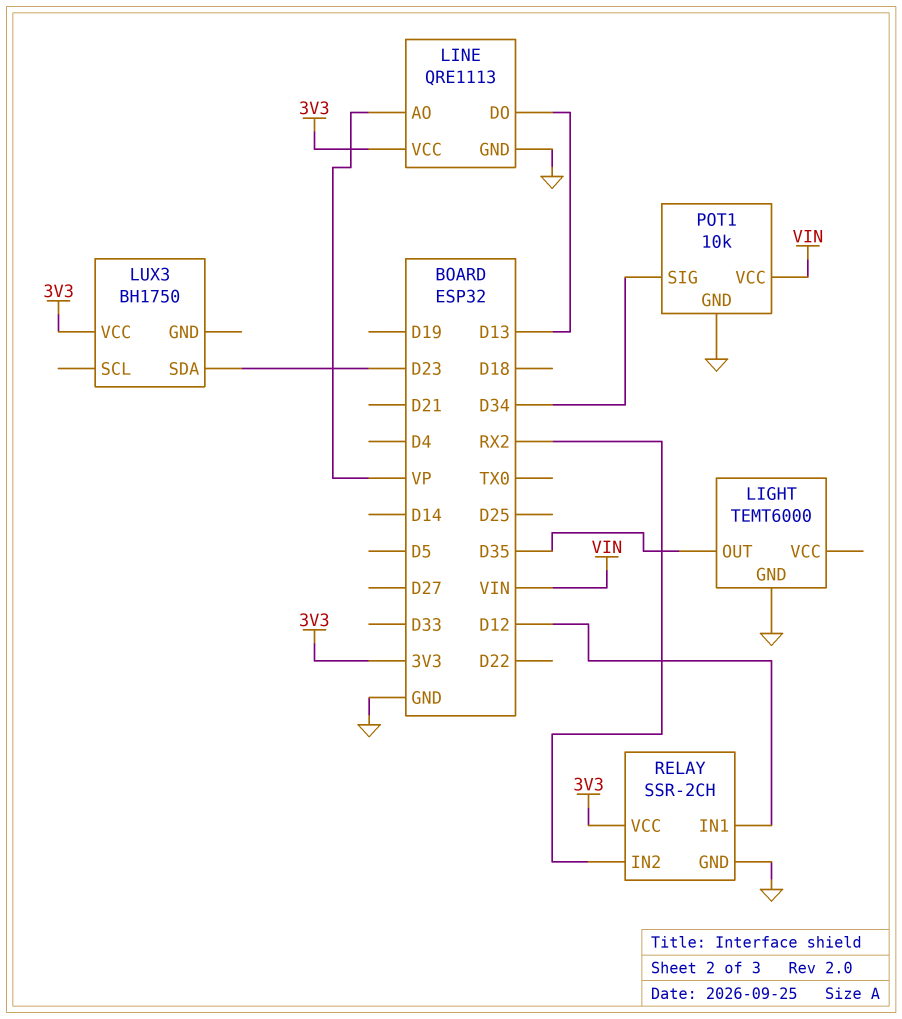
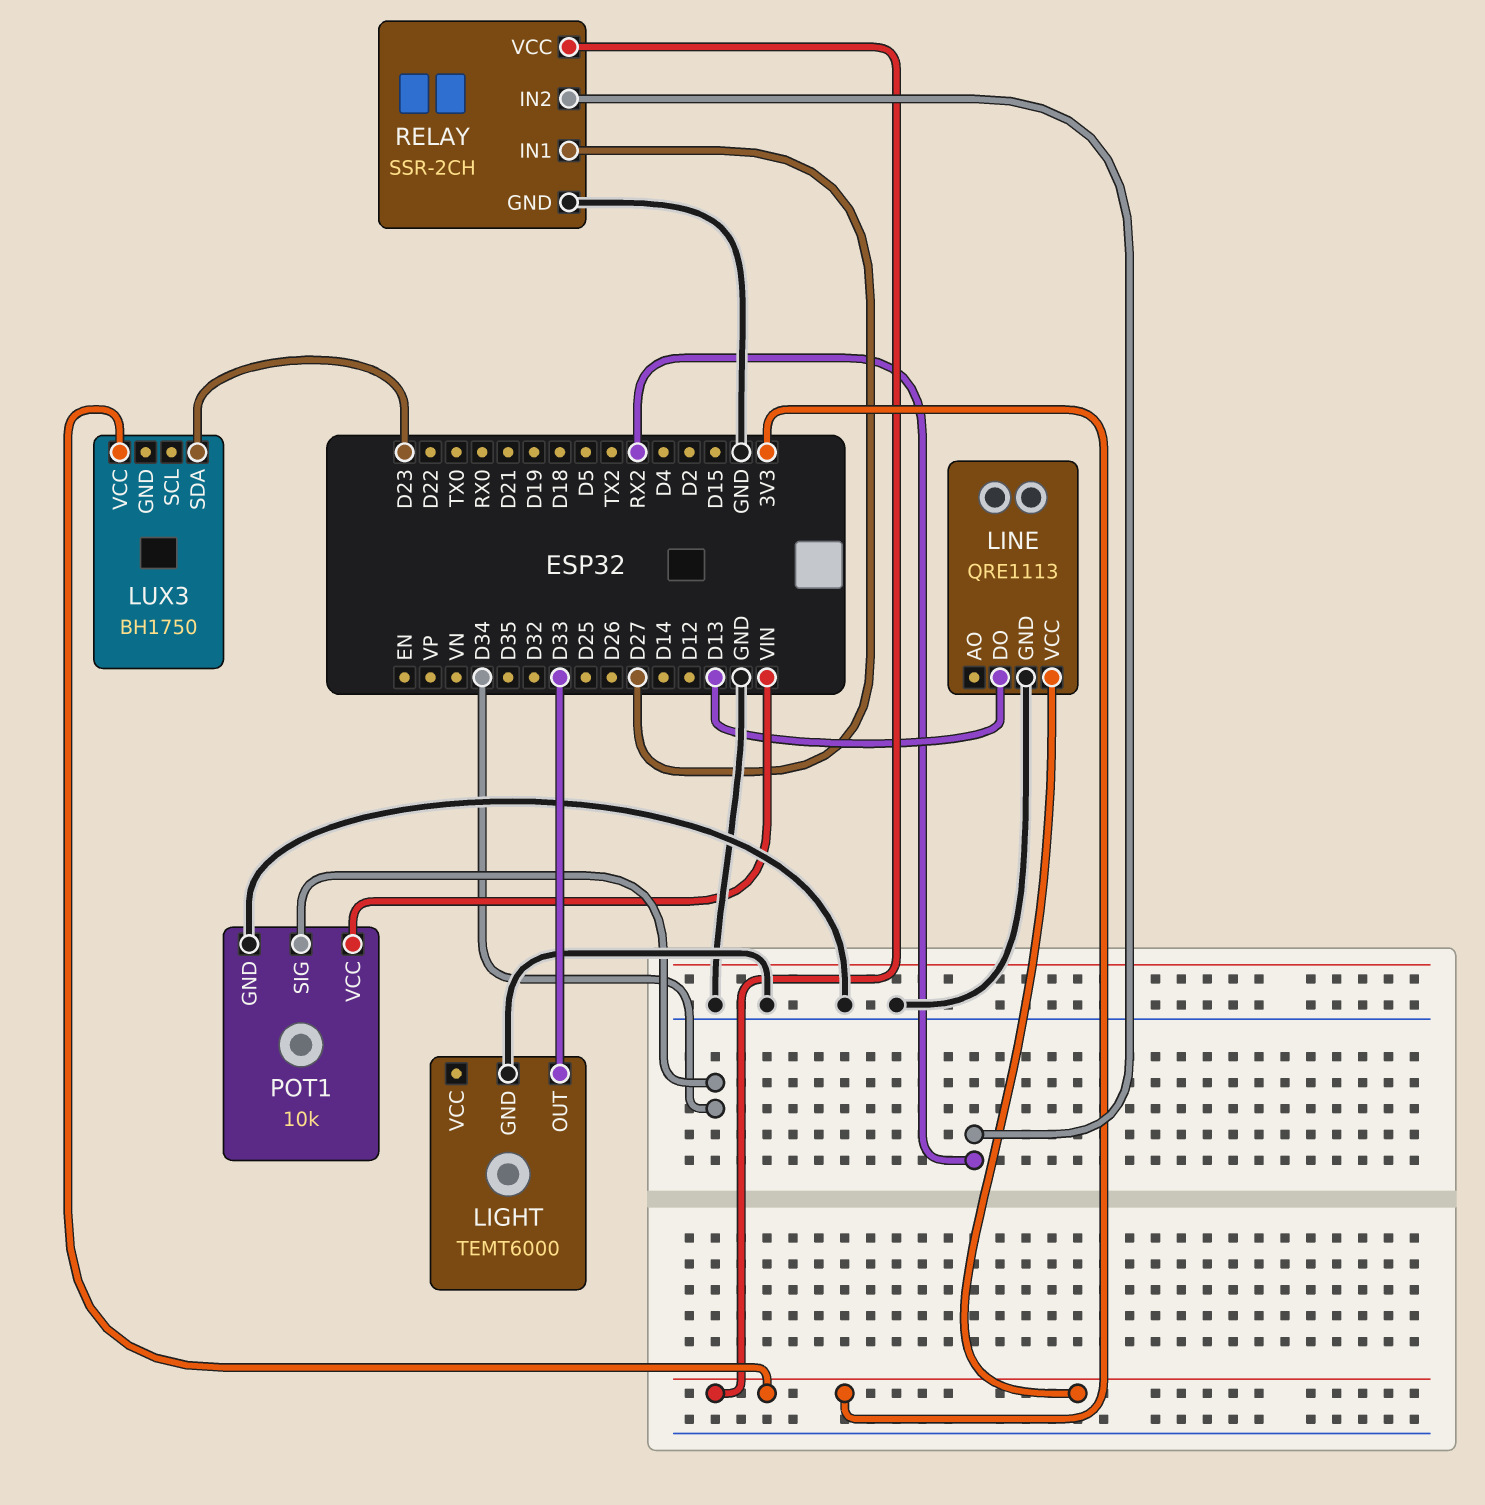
LIGHT pin OUT: D35 -> D33
LINE pin AO: VP -> none
RELAY pin IN1: D12 -> D27

